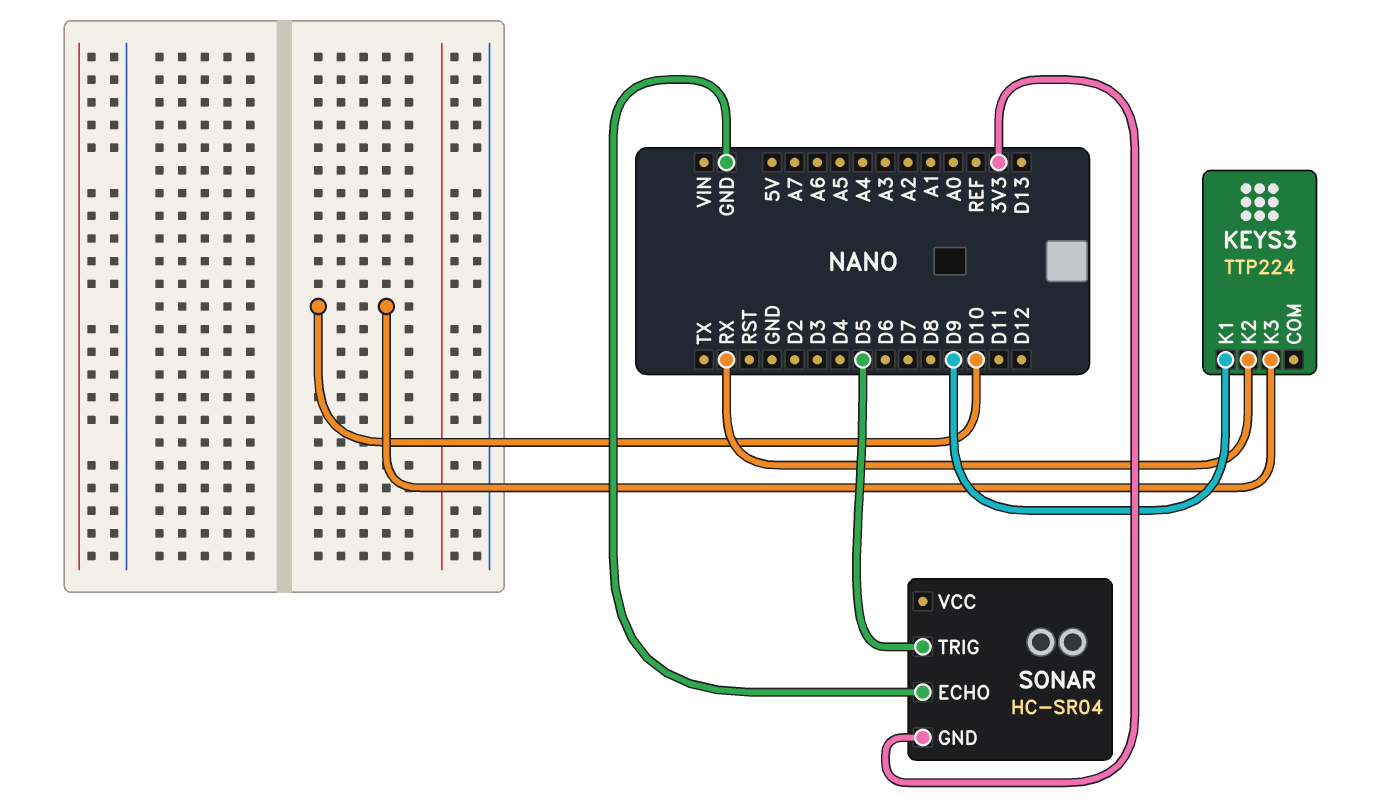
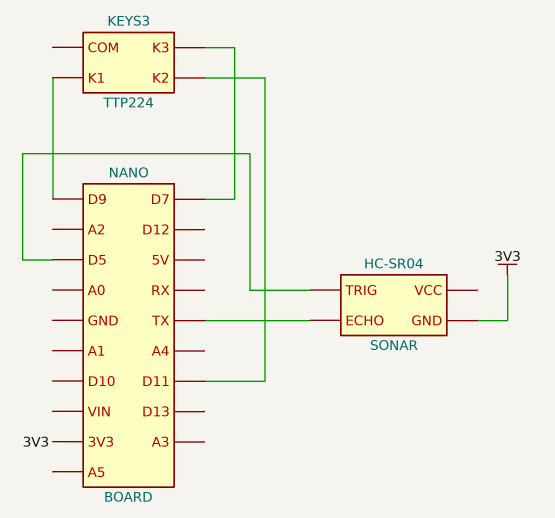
KEYS3 pin K2: RX -> D11
KEYS3 pin K3: D10 -> D7
SONAR pin ECHO: GND -> TX

